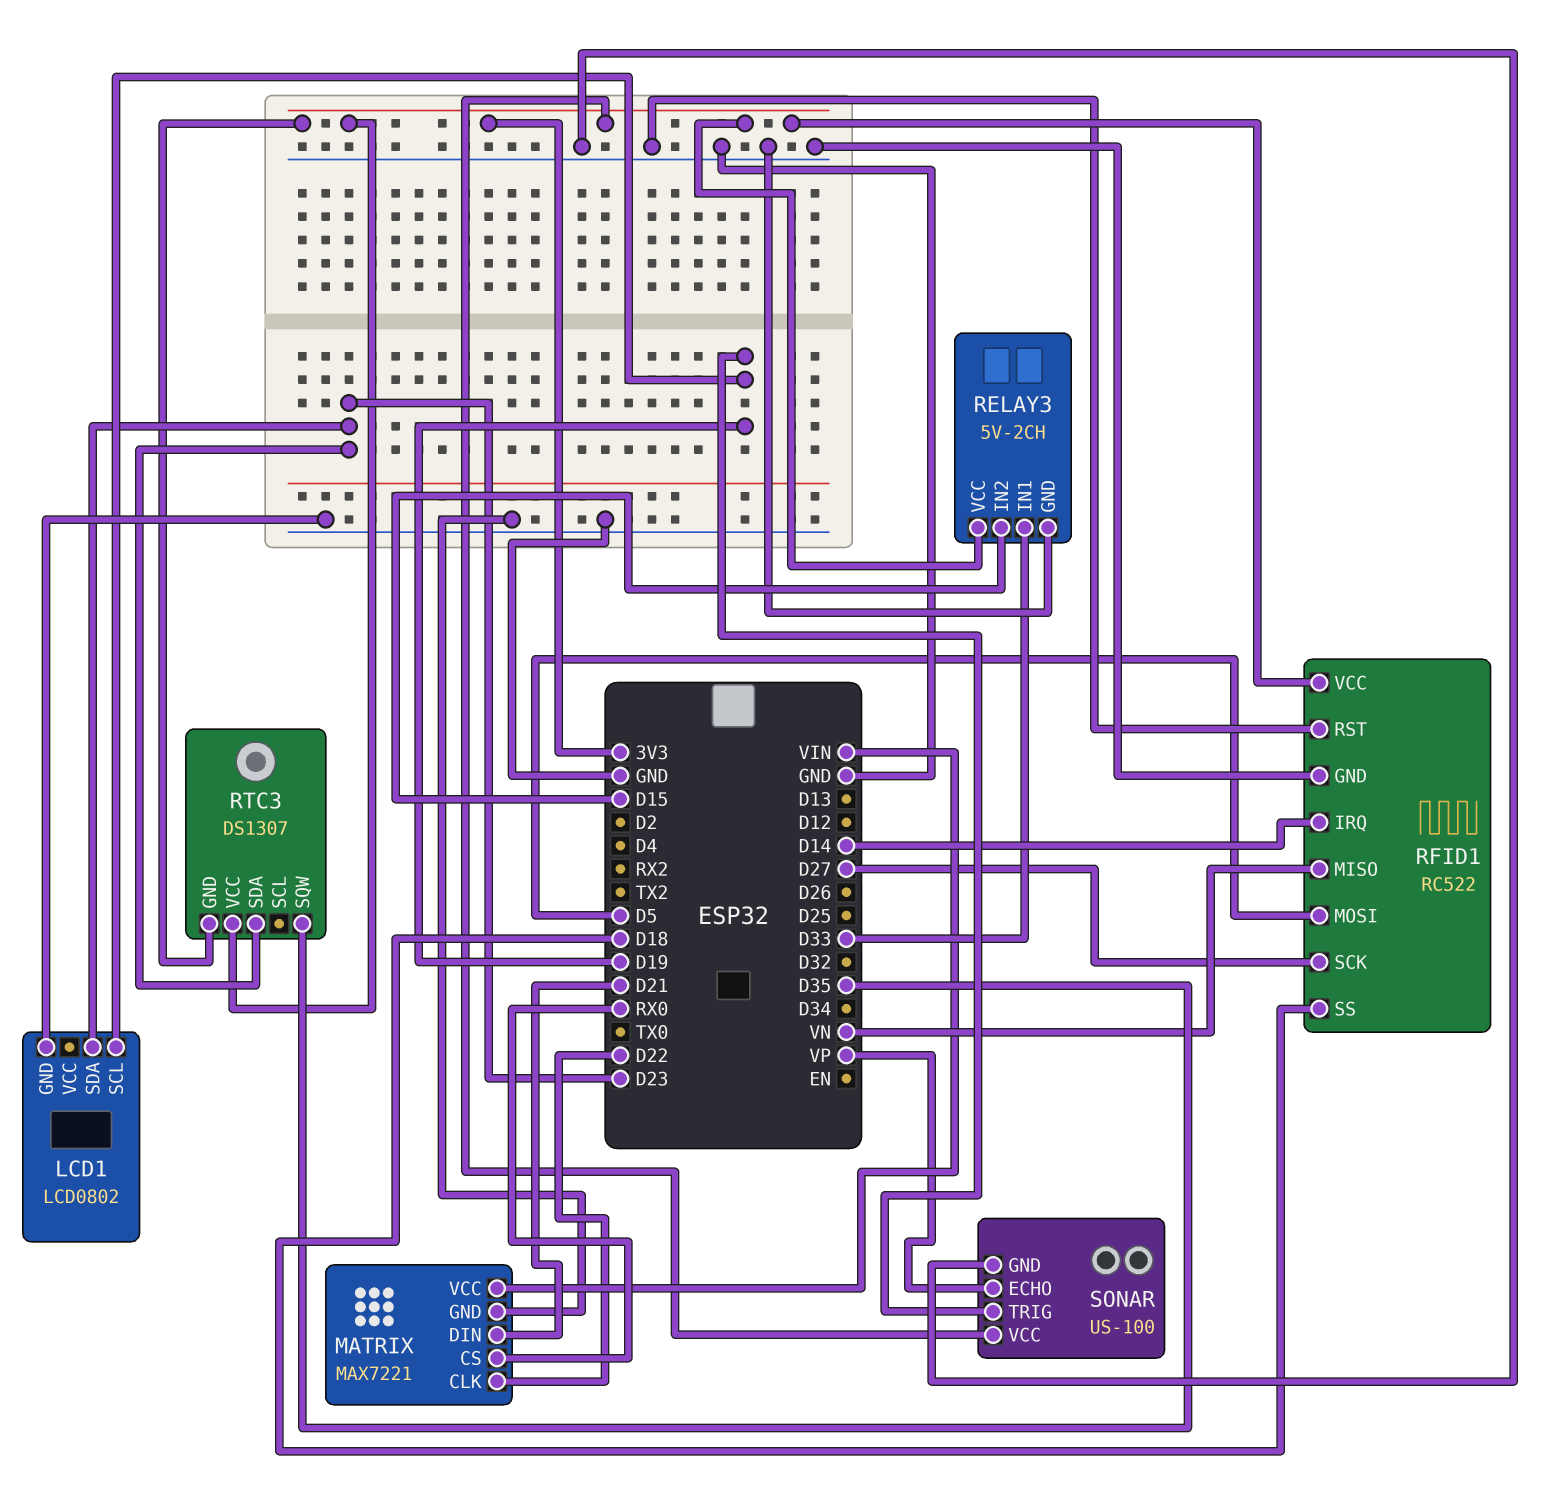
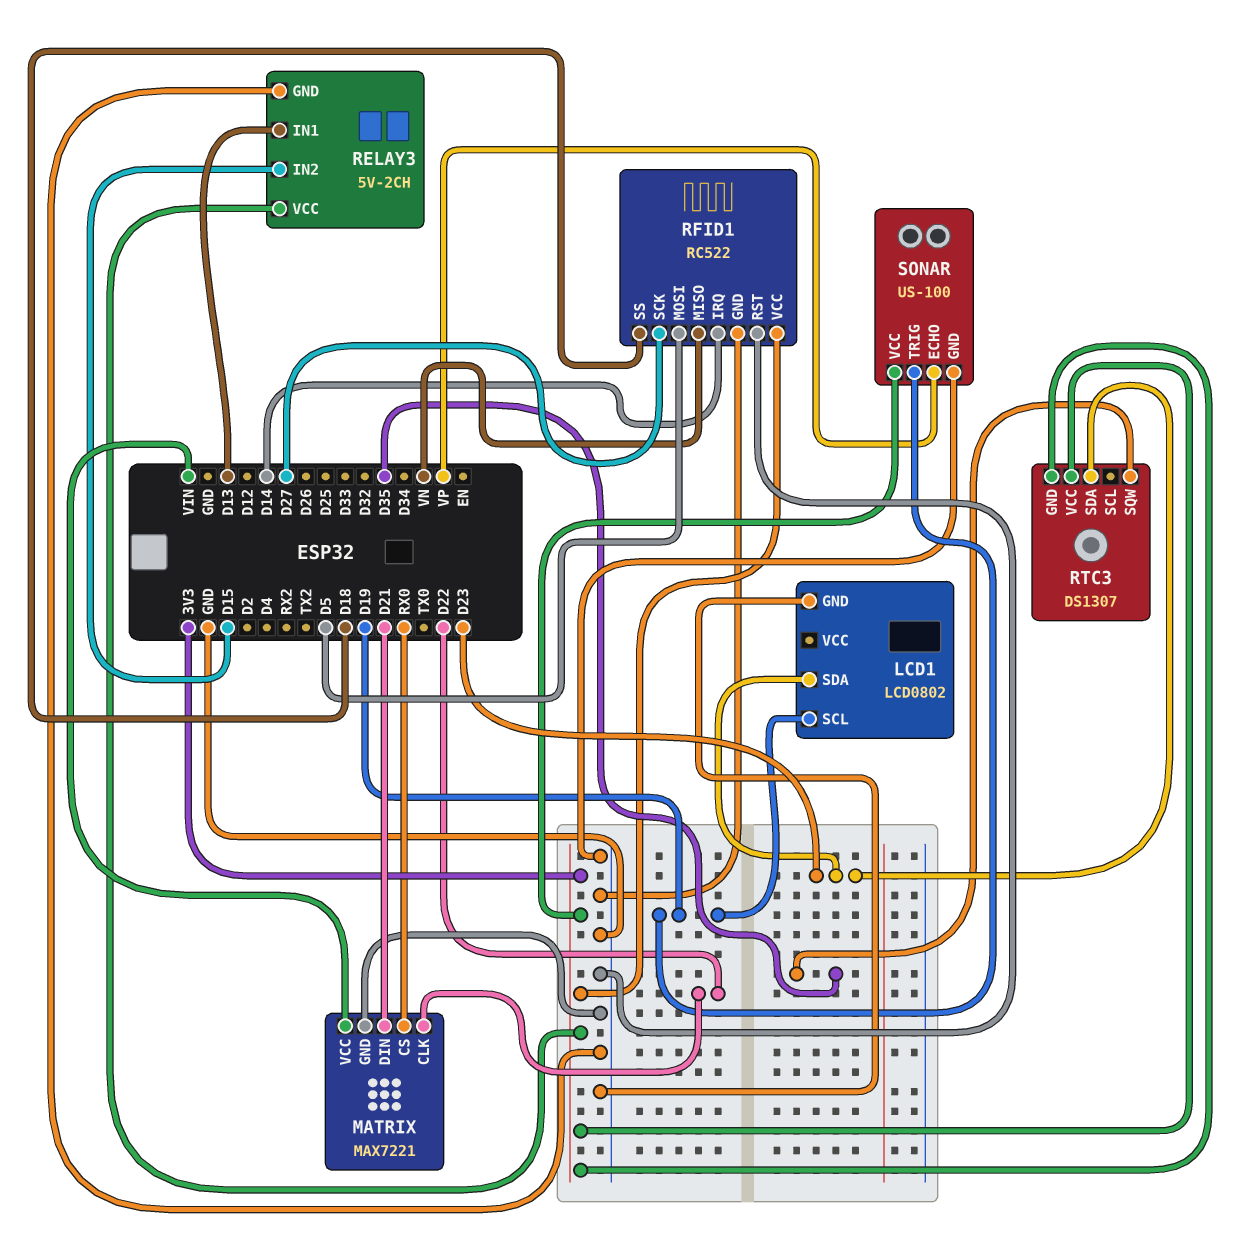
RELAY3 pin IN1: D33 -> D13

